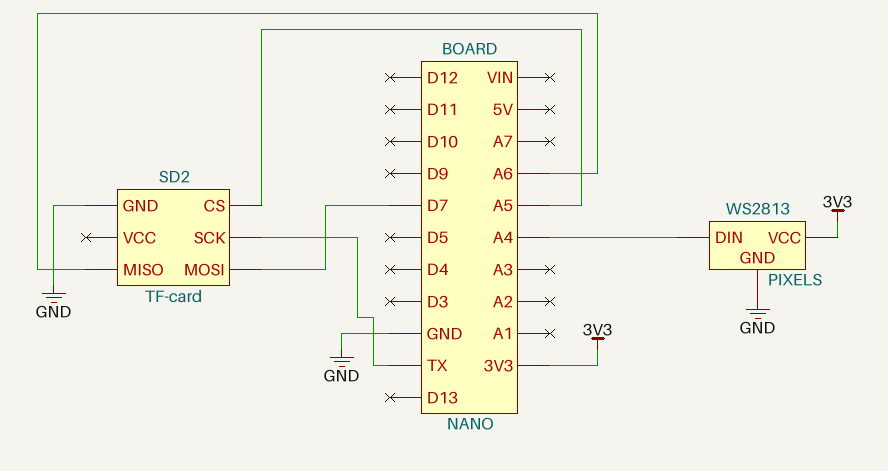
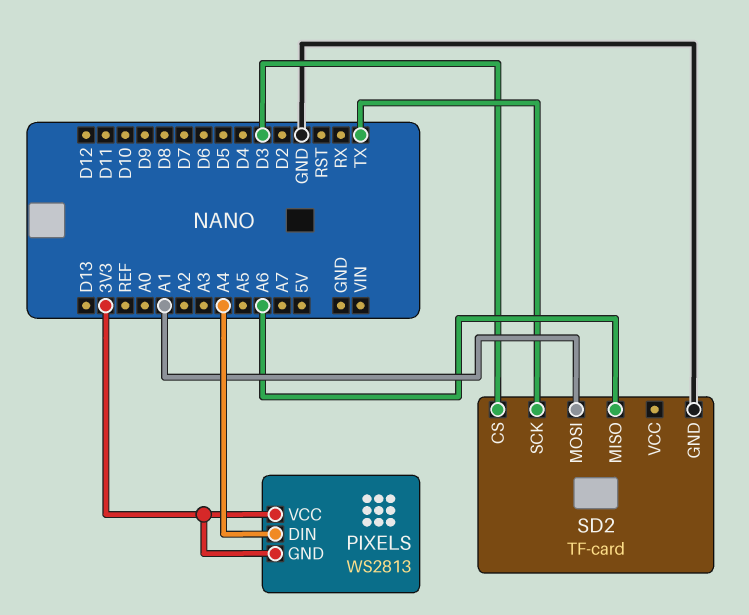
PIXELS pin GND: GND -> 3V3
SD2 pin CS: A5 -> D3
SD2 pin MOSI: D7 -> A1

